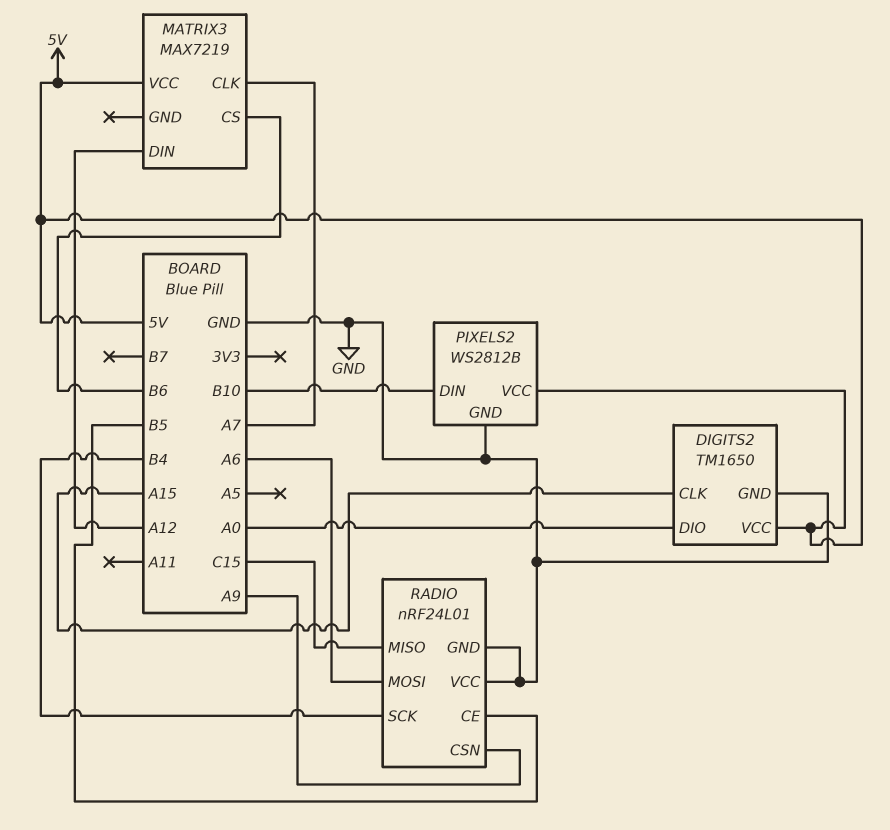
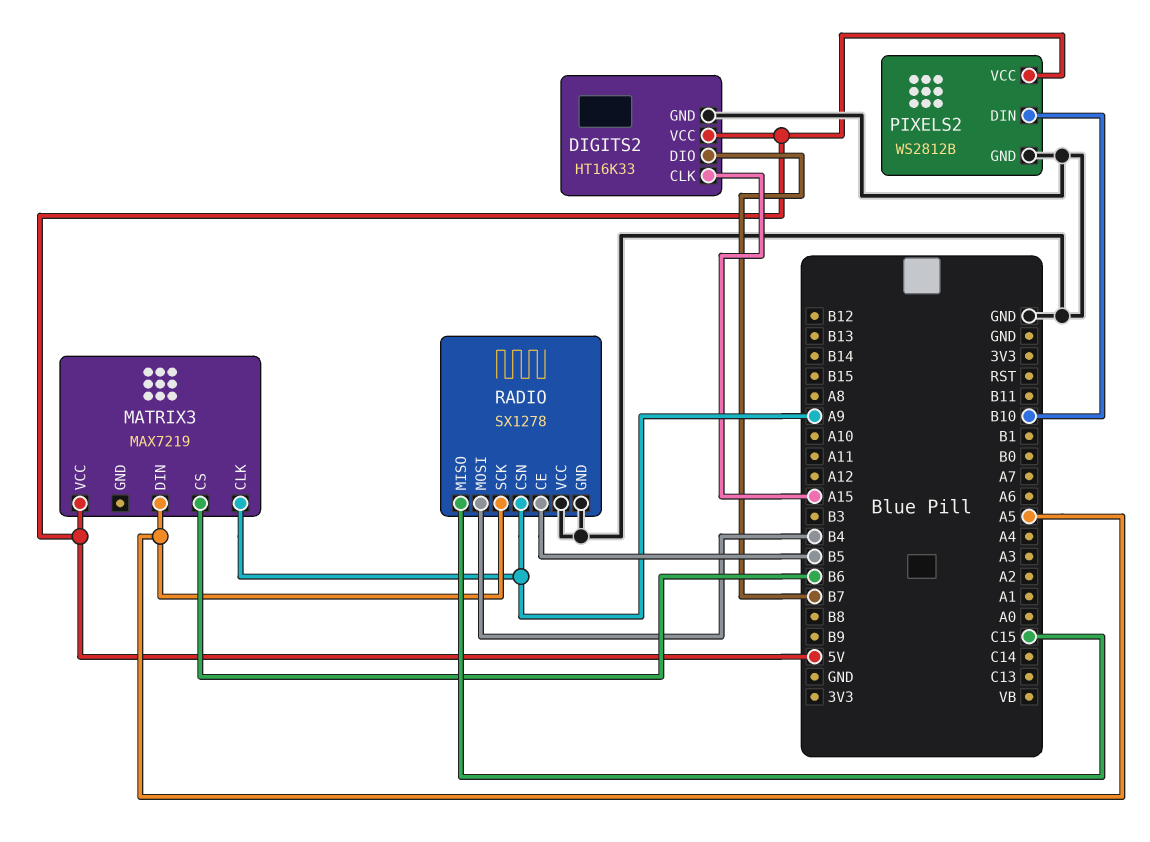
DIGITS2: TM1650 -> HT16K33
DIGITS2 pin DIO: A0 -> B7
MATRIX3 pin CLK: A7 -> A9
MATRIX3 pin DIN: A12 -> A5
RADIO: nRF24L01 -> SX1278
RADIO pin MOSI: A6 -> B4
RADIO pin SCK: B4 -> A5

